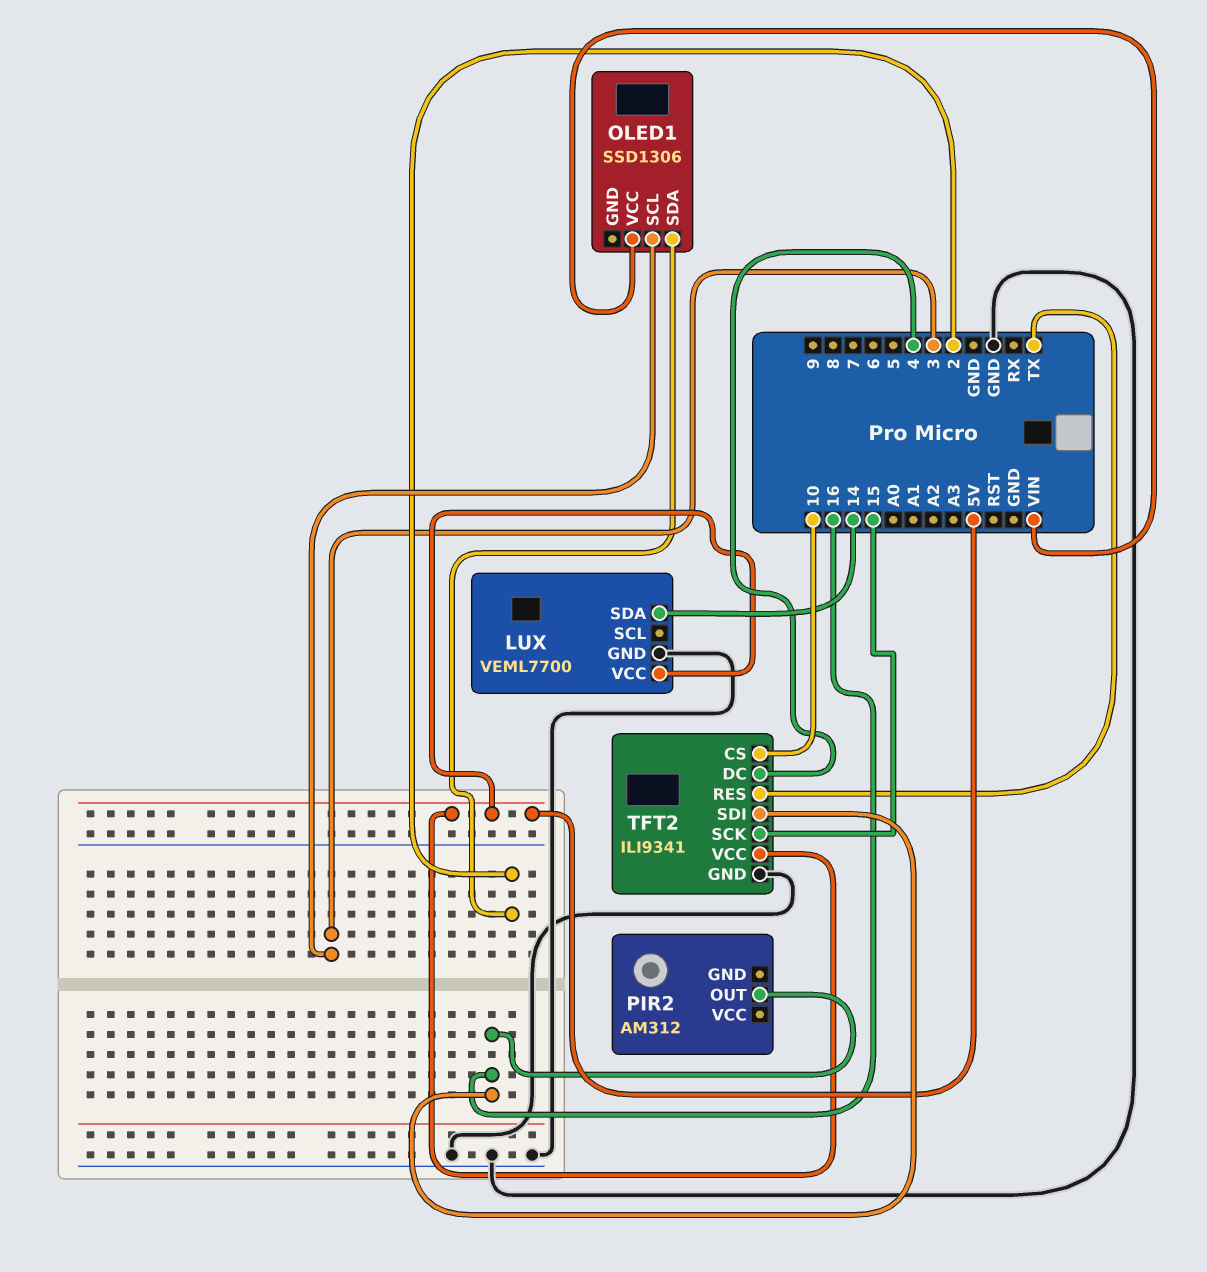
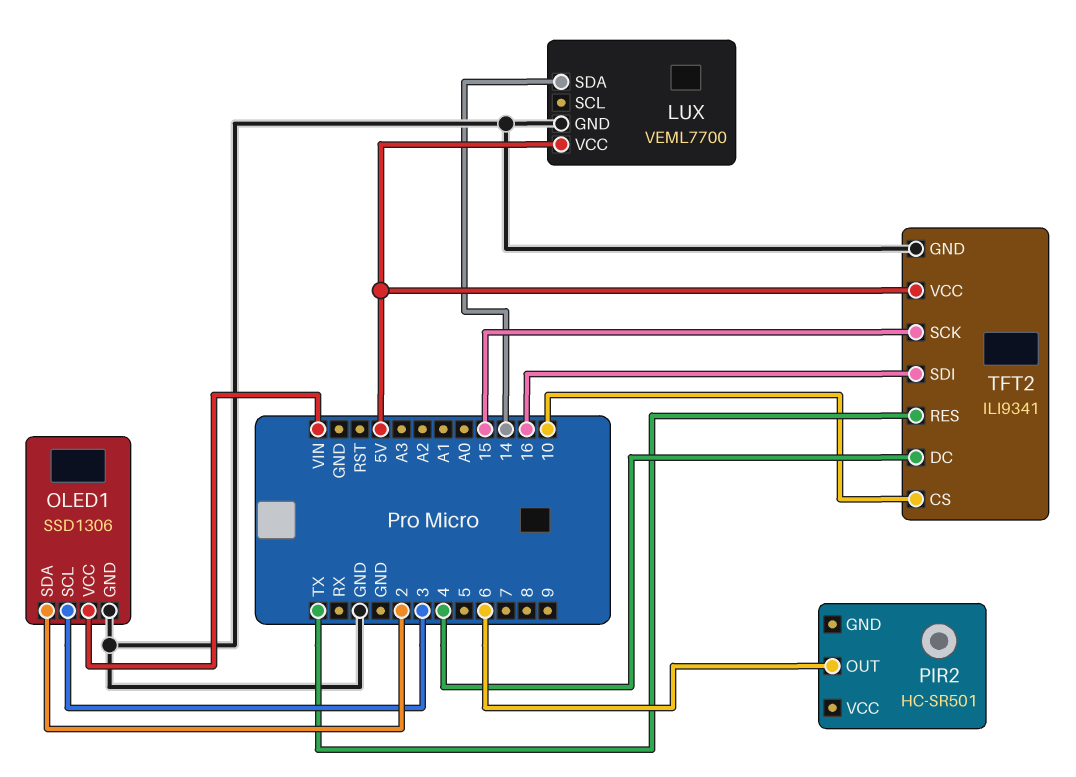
OLED1 pin GND: none -> GND
PIR2: AM312 -> HC-SR501
PIR2 pin OUT: 16 -> 6

